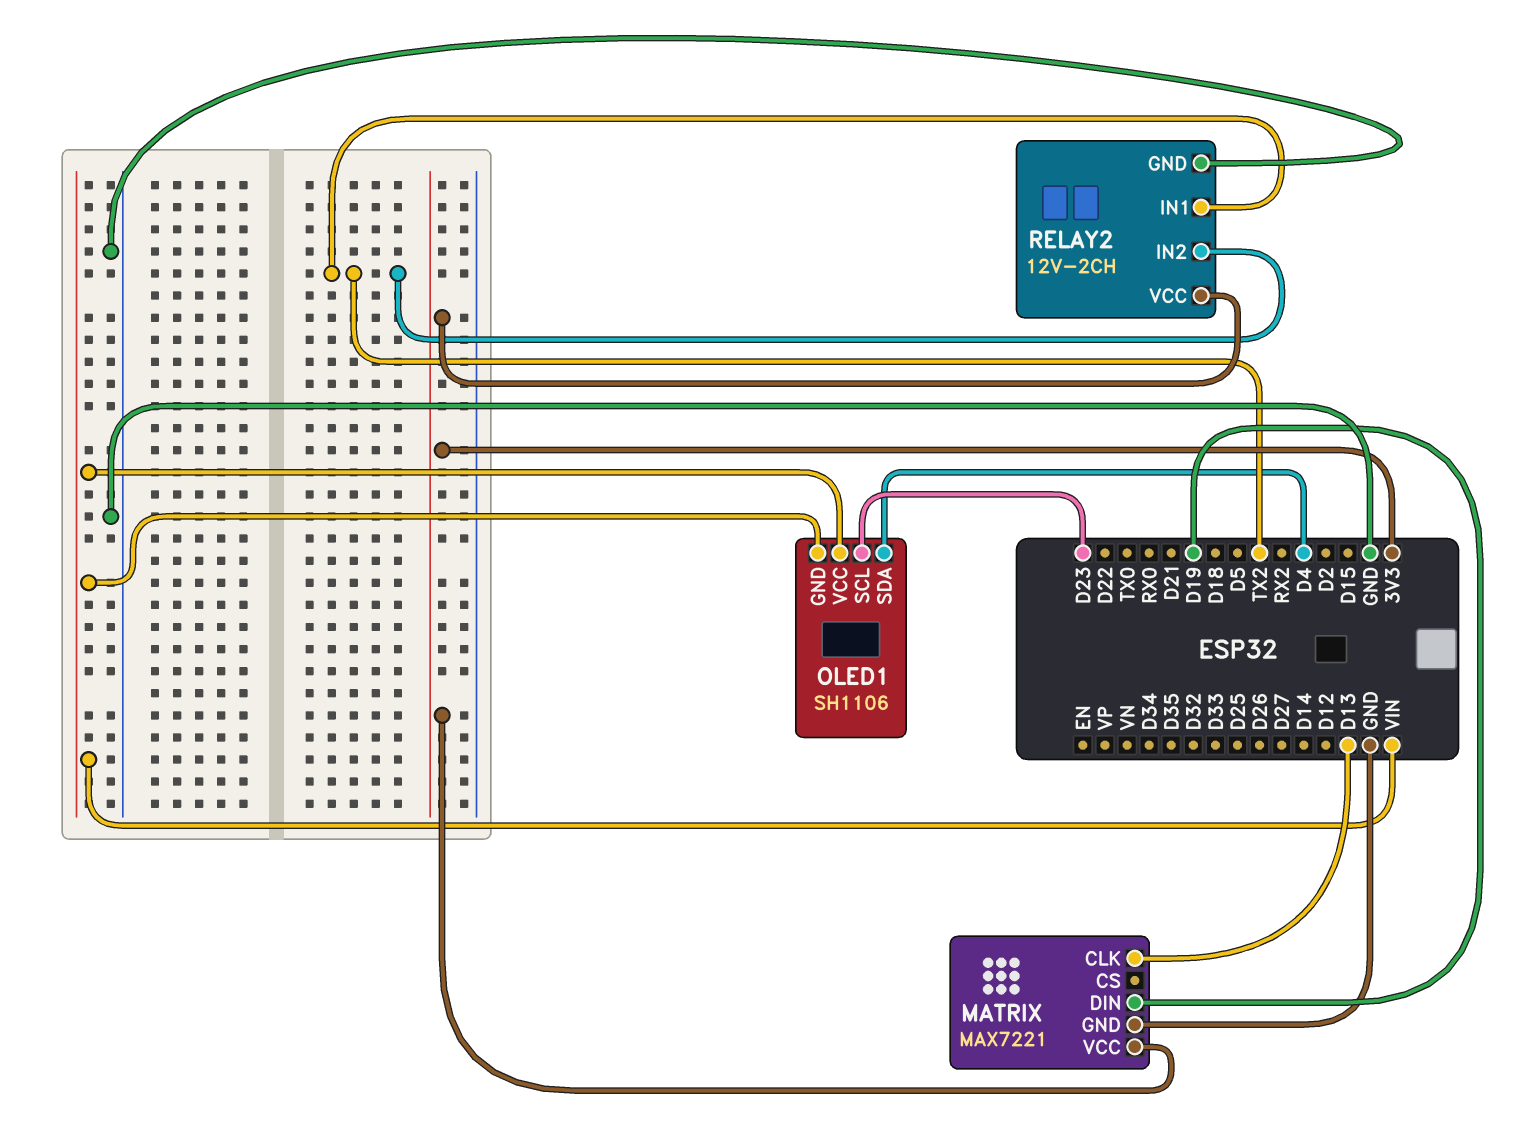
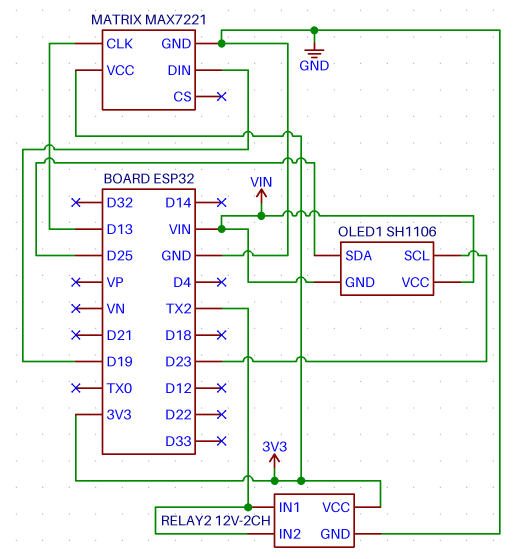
OLED1 pin SDA: D4 -> D25

